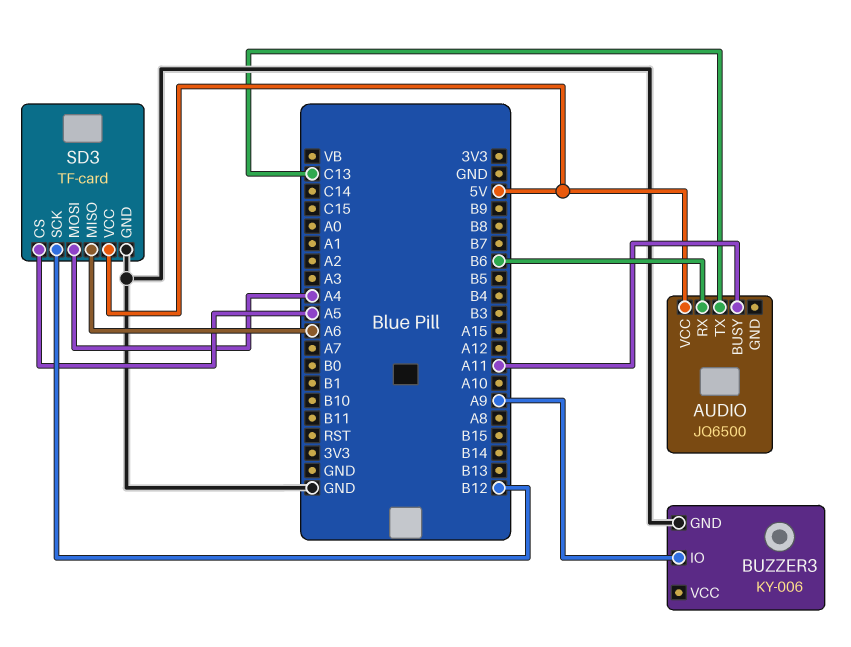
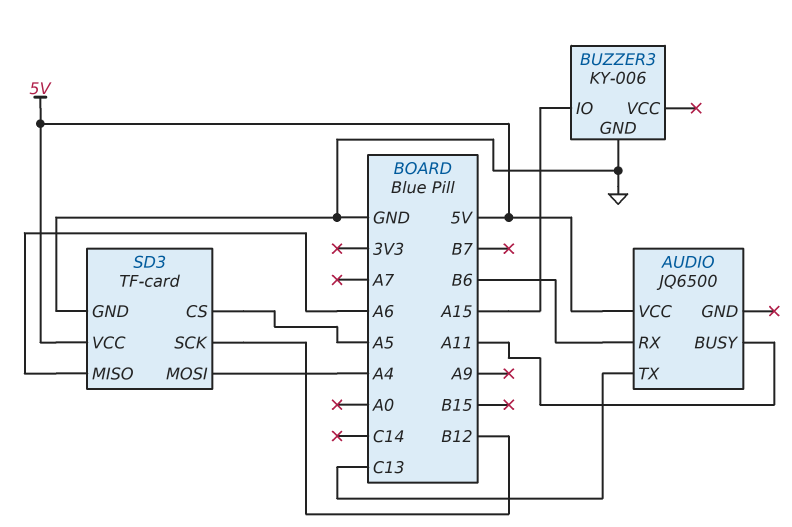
BUZZER3 pin IO: A9 -> A15

